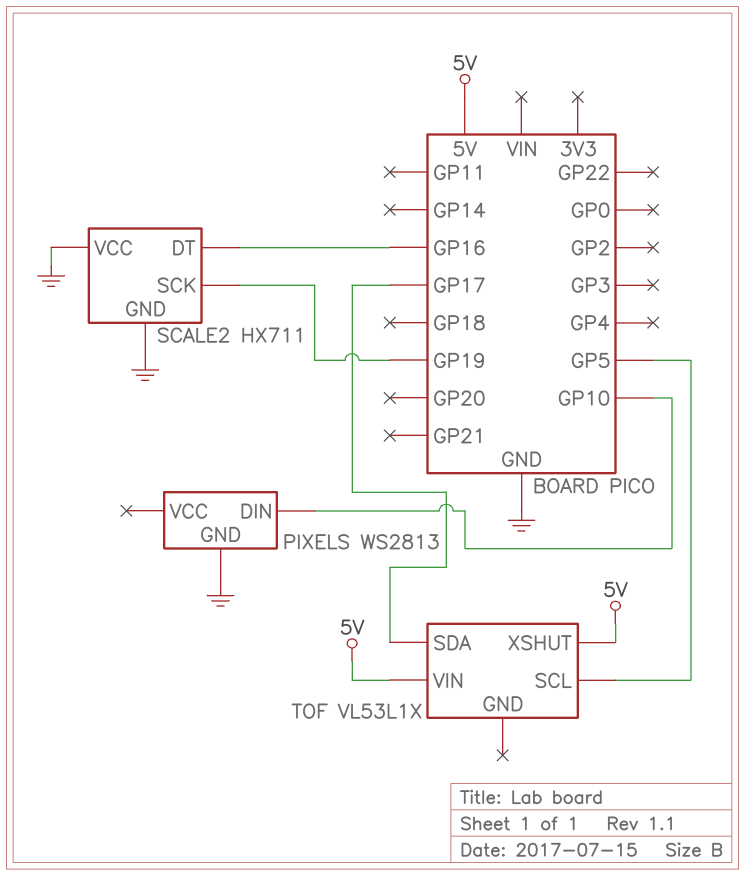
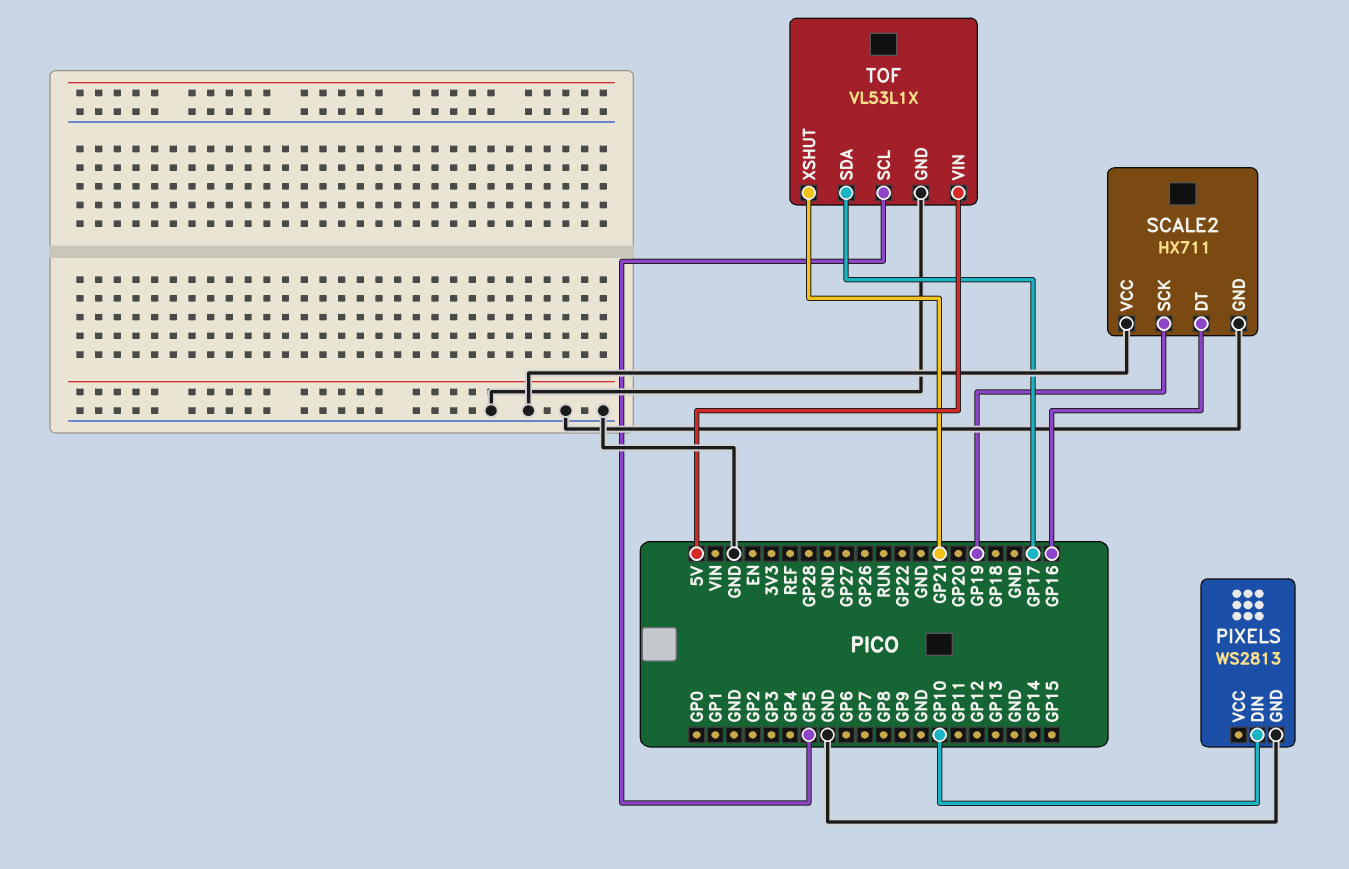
TOF pin GND: none -> GND
TOF pin XSHUT: 5V -> GP21

